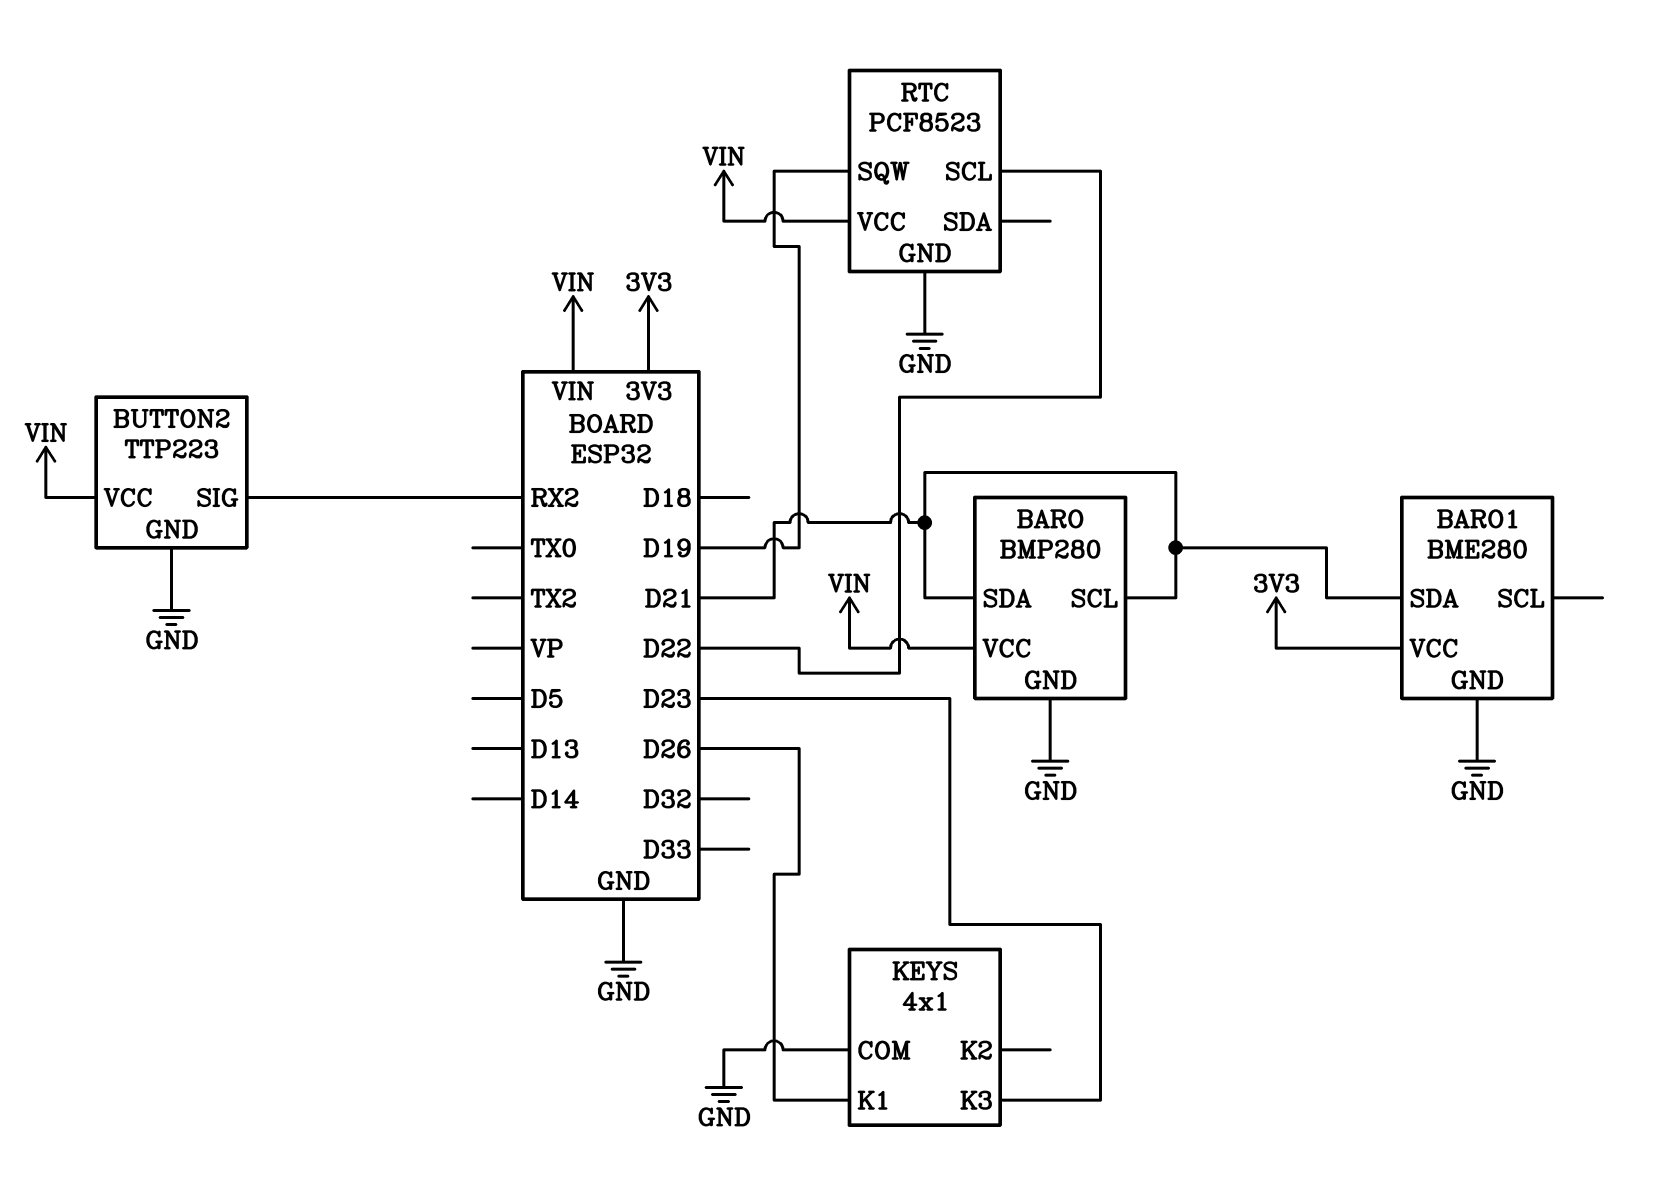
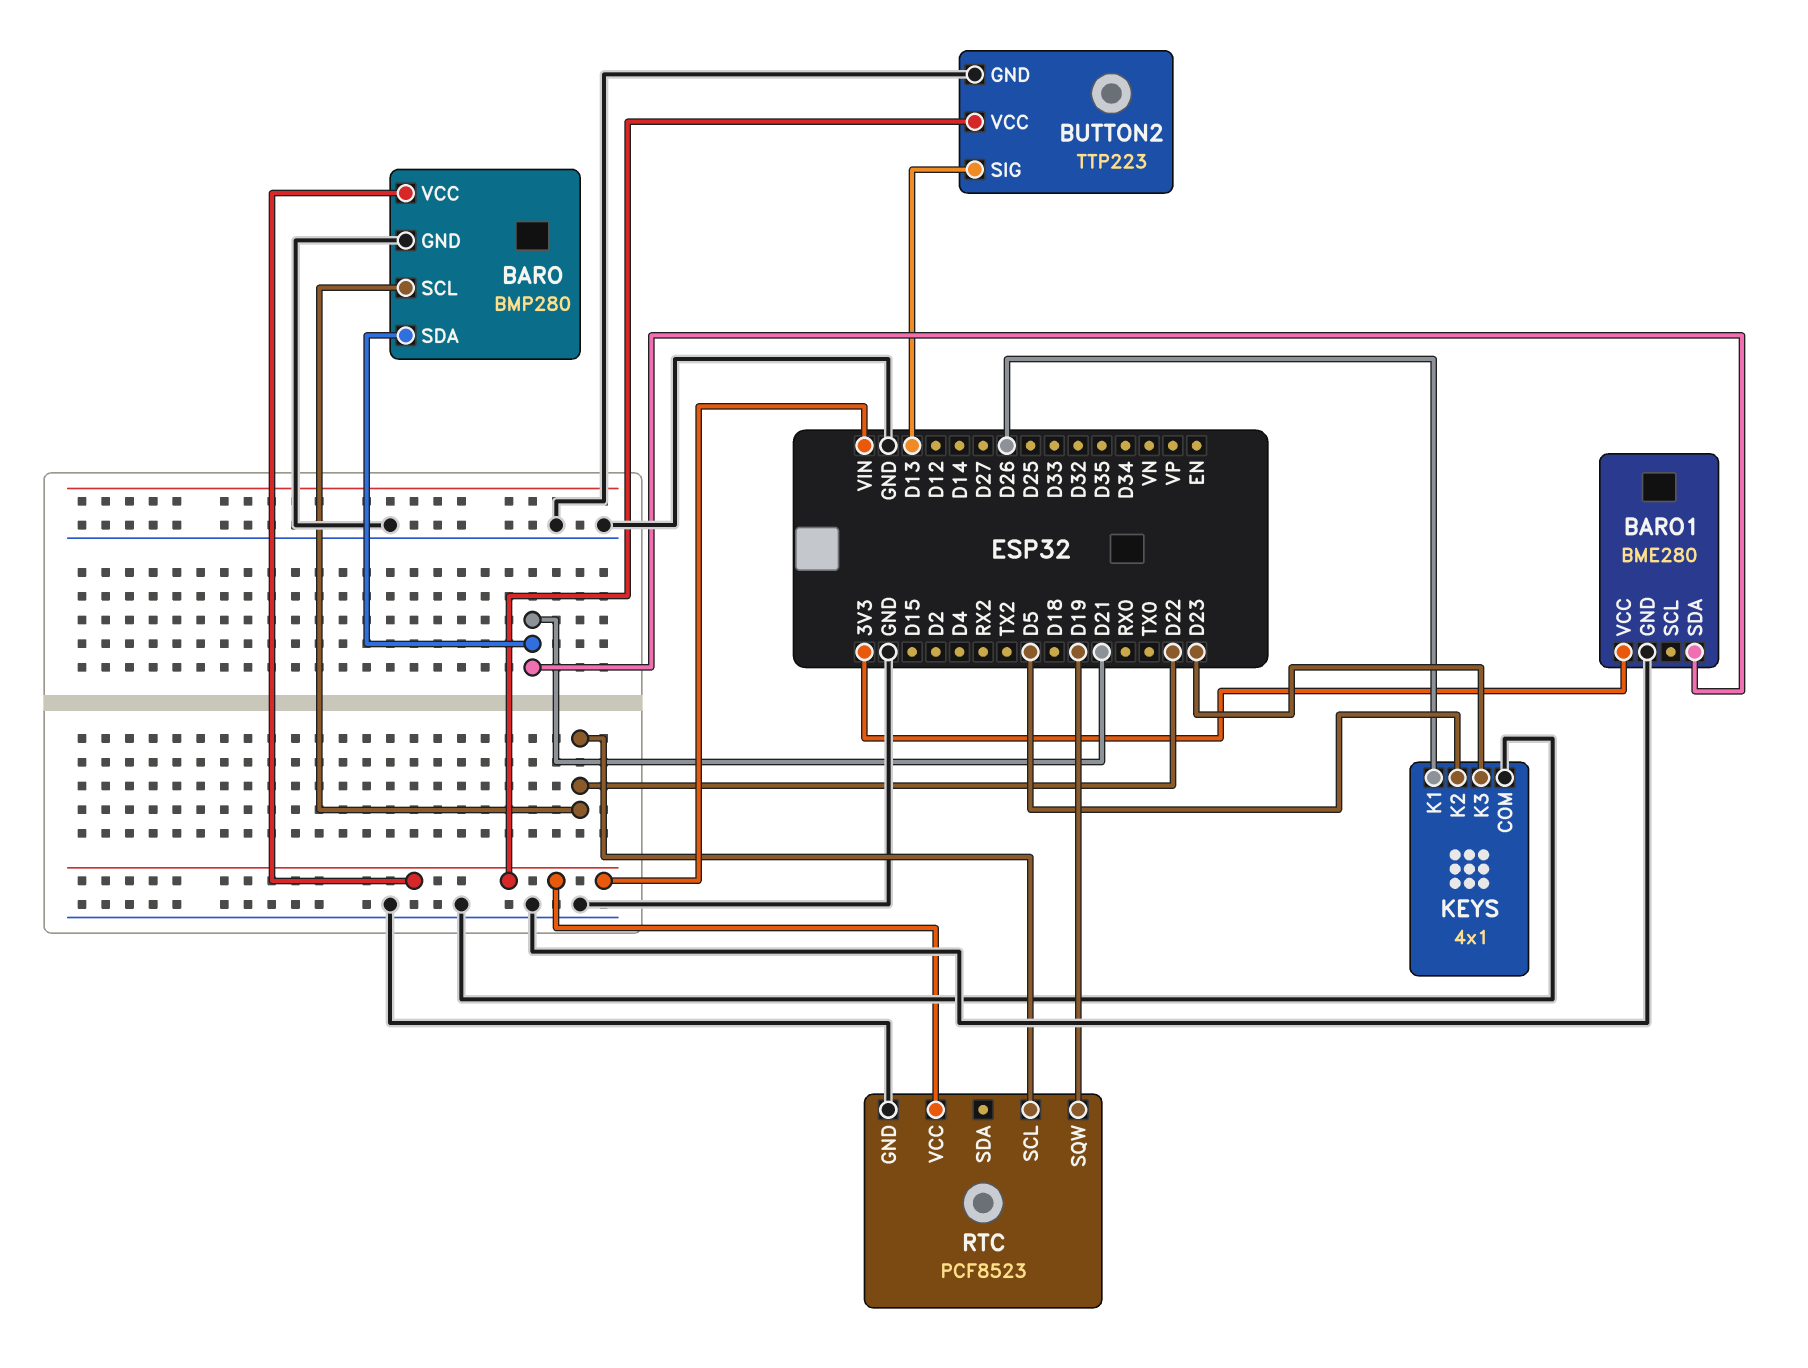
BARO pin SCL: D21 -> D22
BUTTON2 pin SIG: RX2 -> D13
KEYS pin K2: none -> D5

